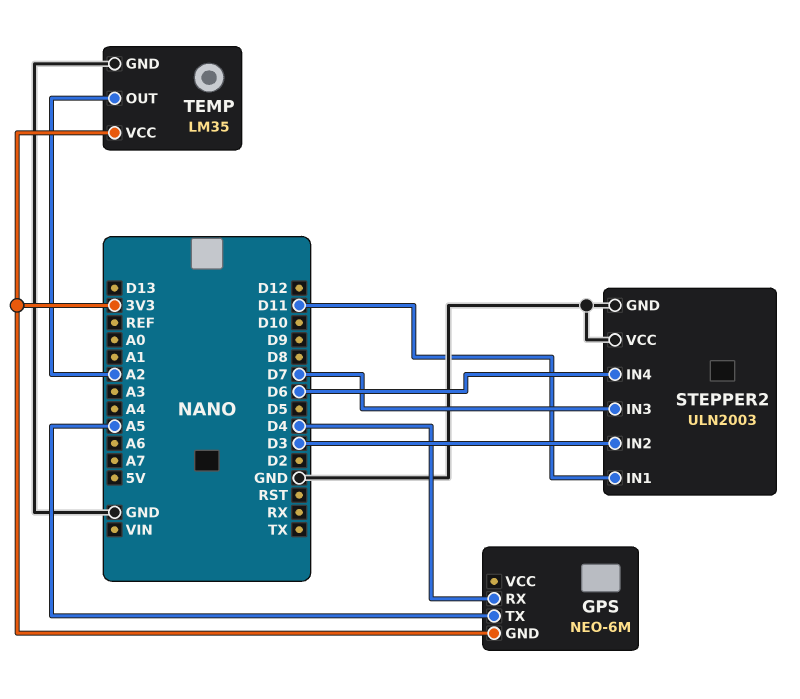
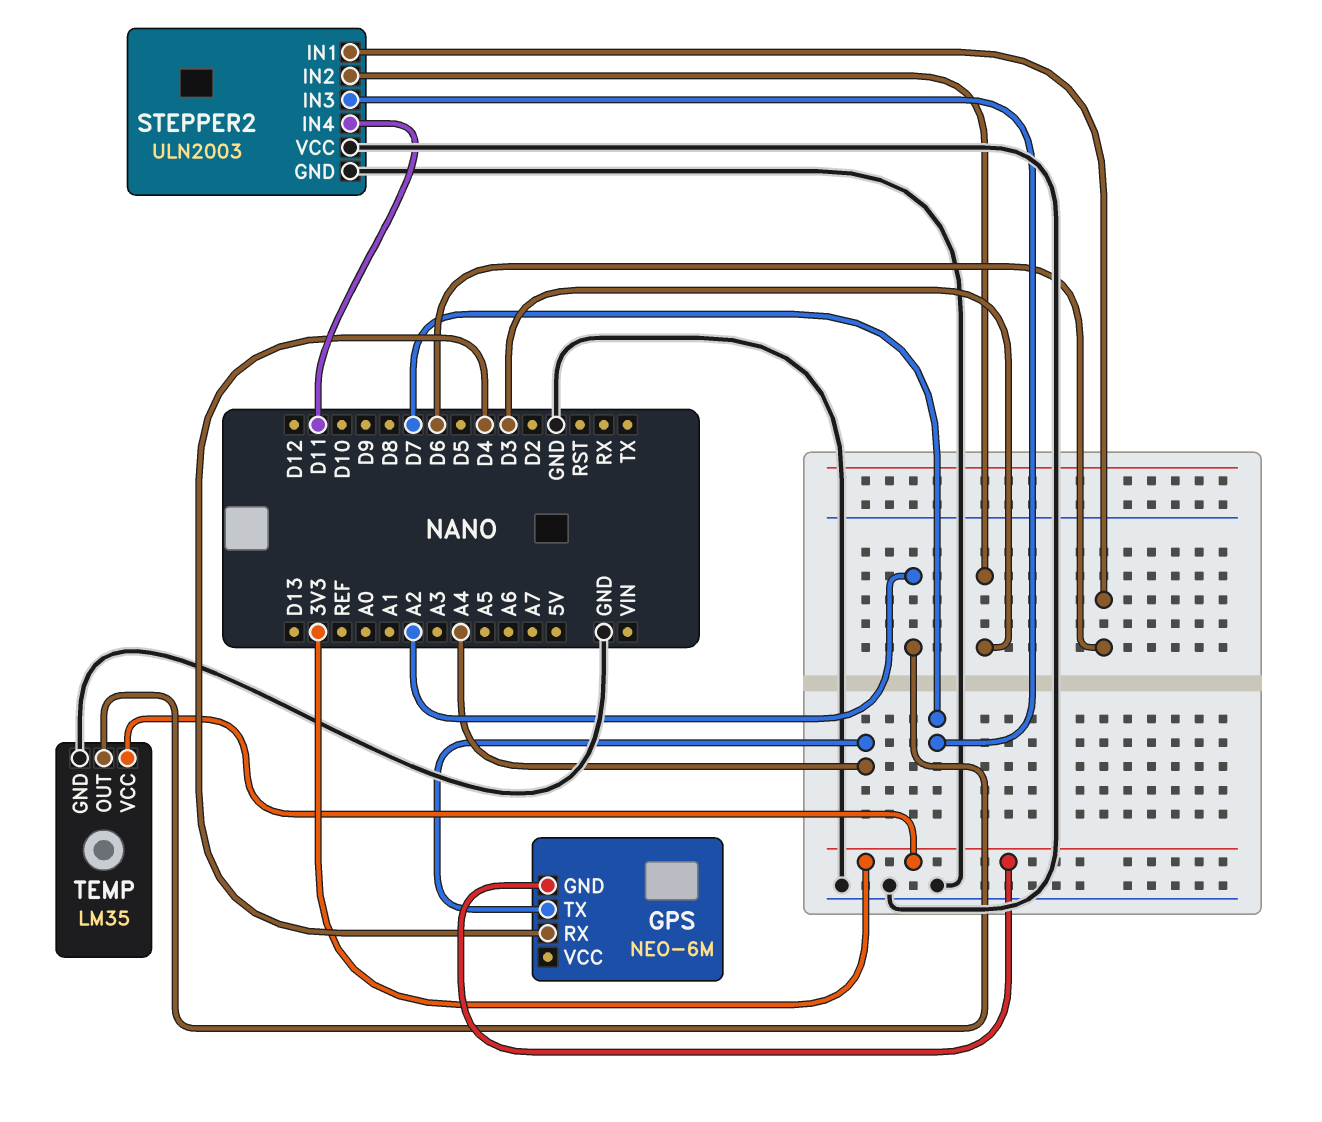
GPS pin TX: A5 -> A4
STEPPER2 pin IN1: D11 -> D6
STEPPER2 pin IN4: D6 -> D11

